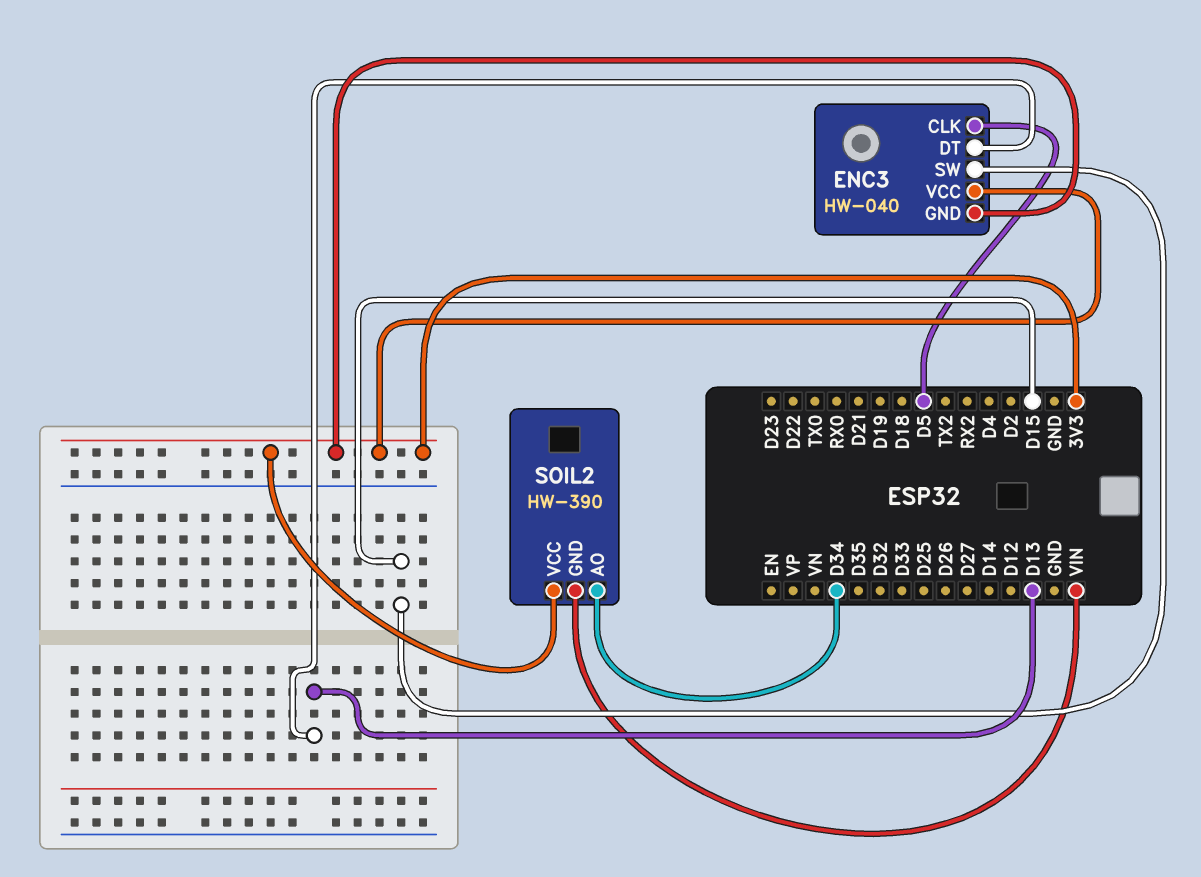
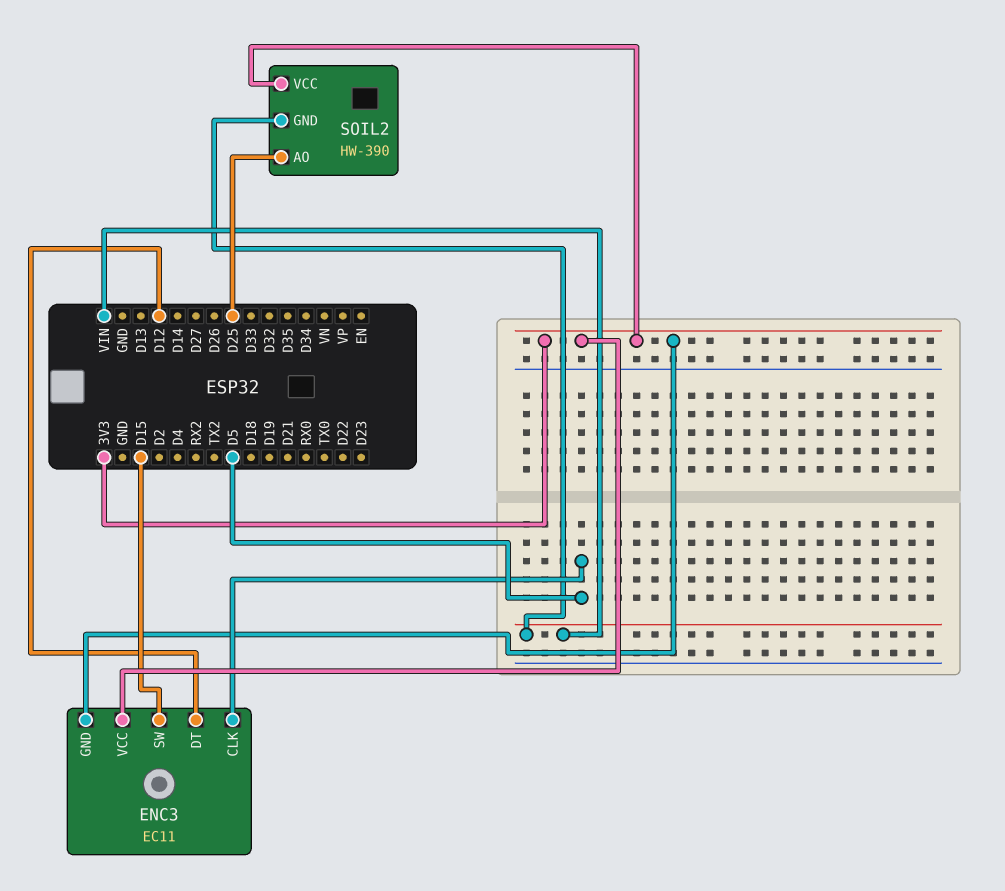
ENC3: HW-040 -> EC11
ENC3 pin DT: D13 -> D12
SOIL2 pin AO: D34 -> D25

